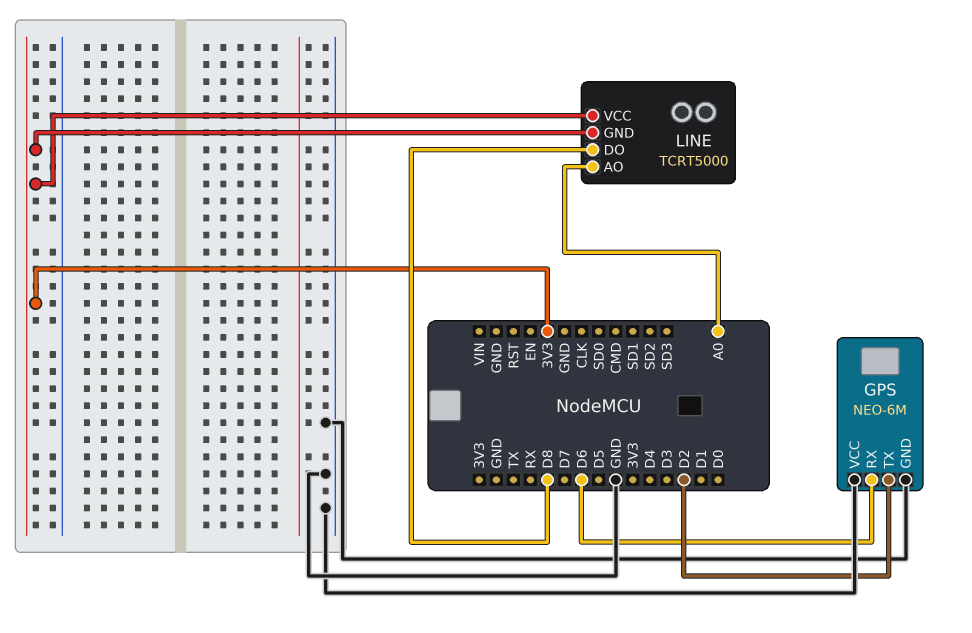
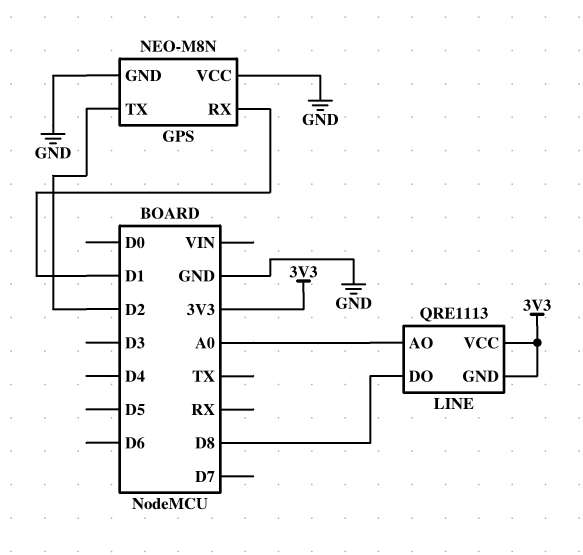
GPS: NEO-6M -> NEO-M8N
GPS pin RX: D6 -> D1
LINE: TCRT5000 -> QRE1113

